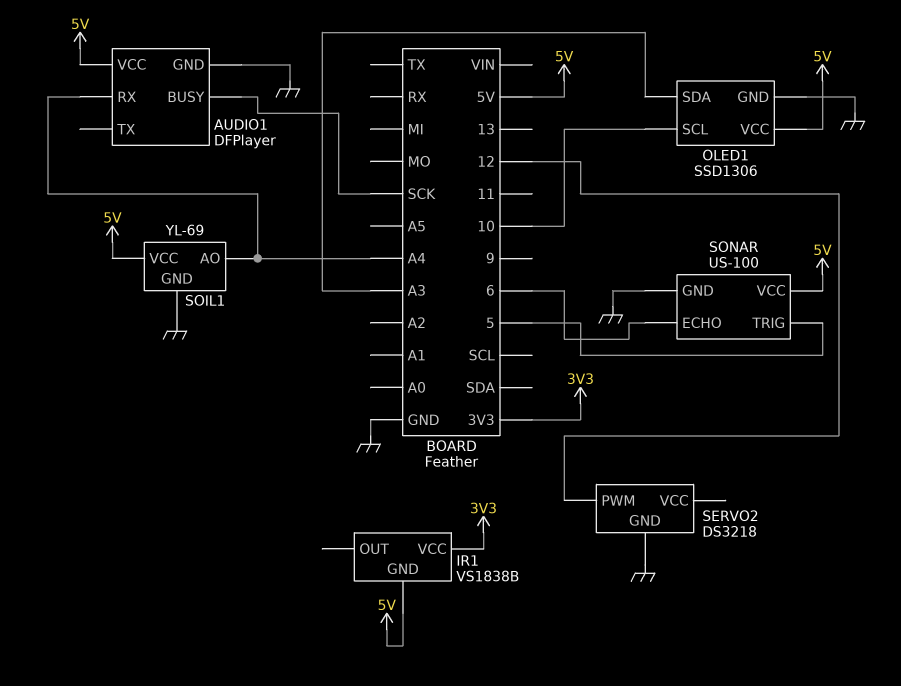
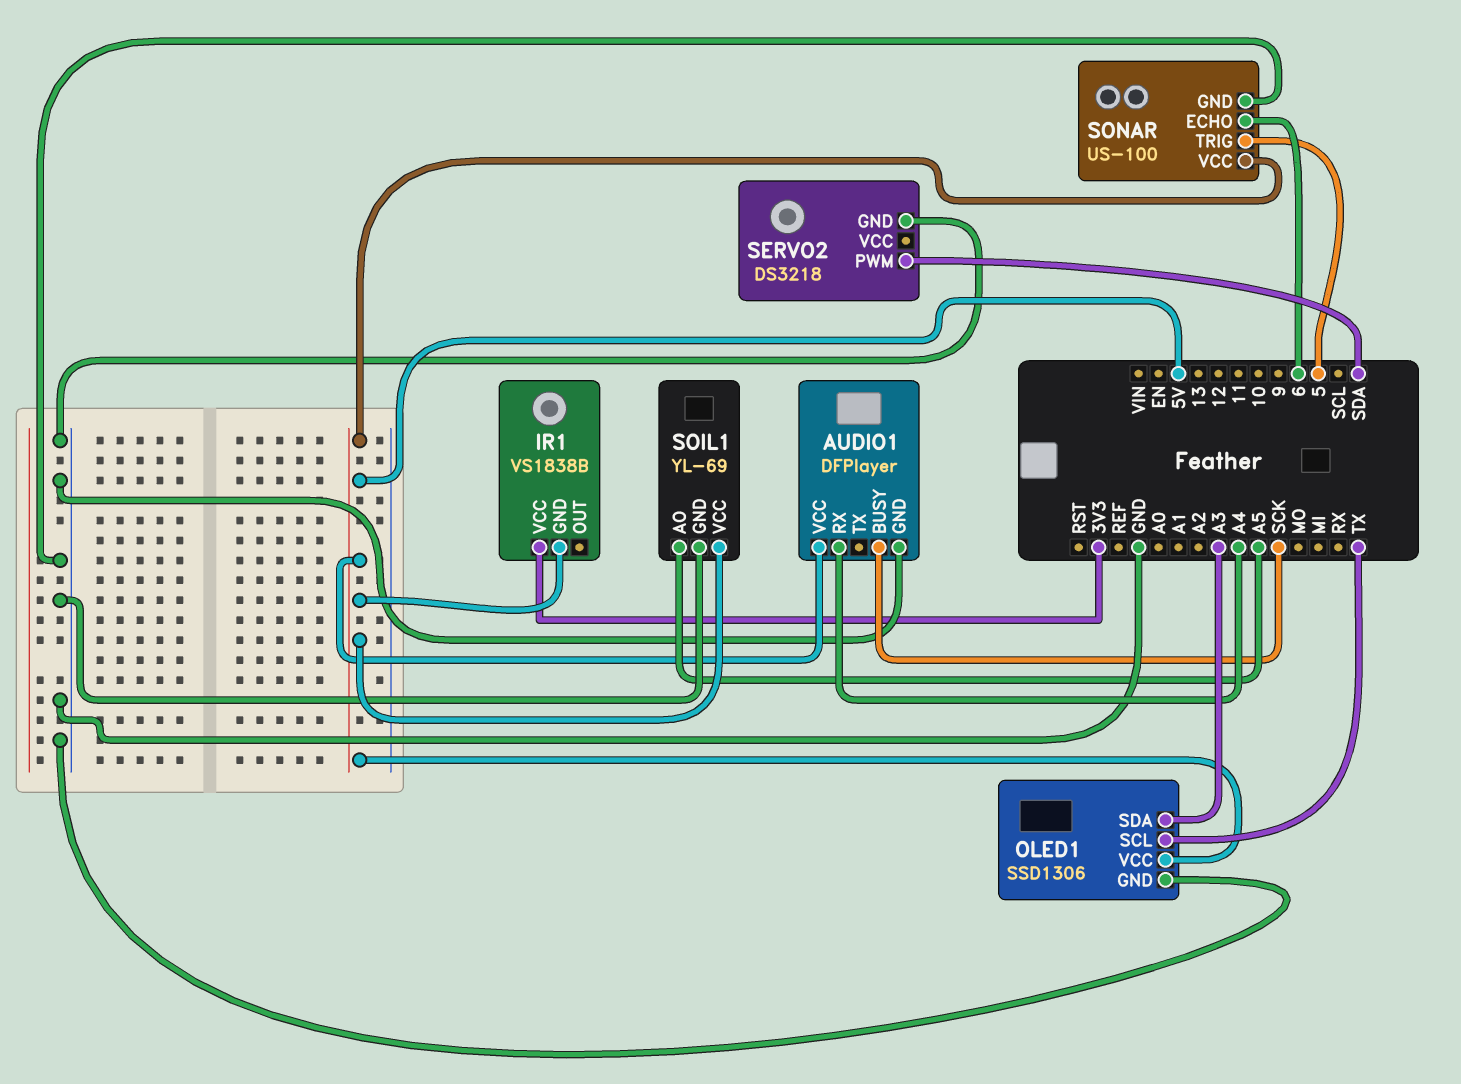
OLED1 pin SCL: 10 -> TX
SERVO2 pin PWM: 12 -> SDA
SOIL1 pin AO: A4 -> A5

